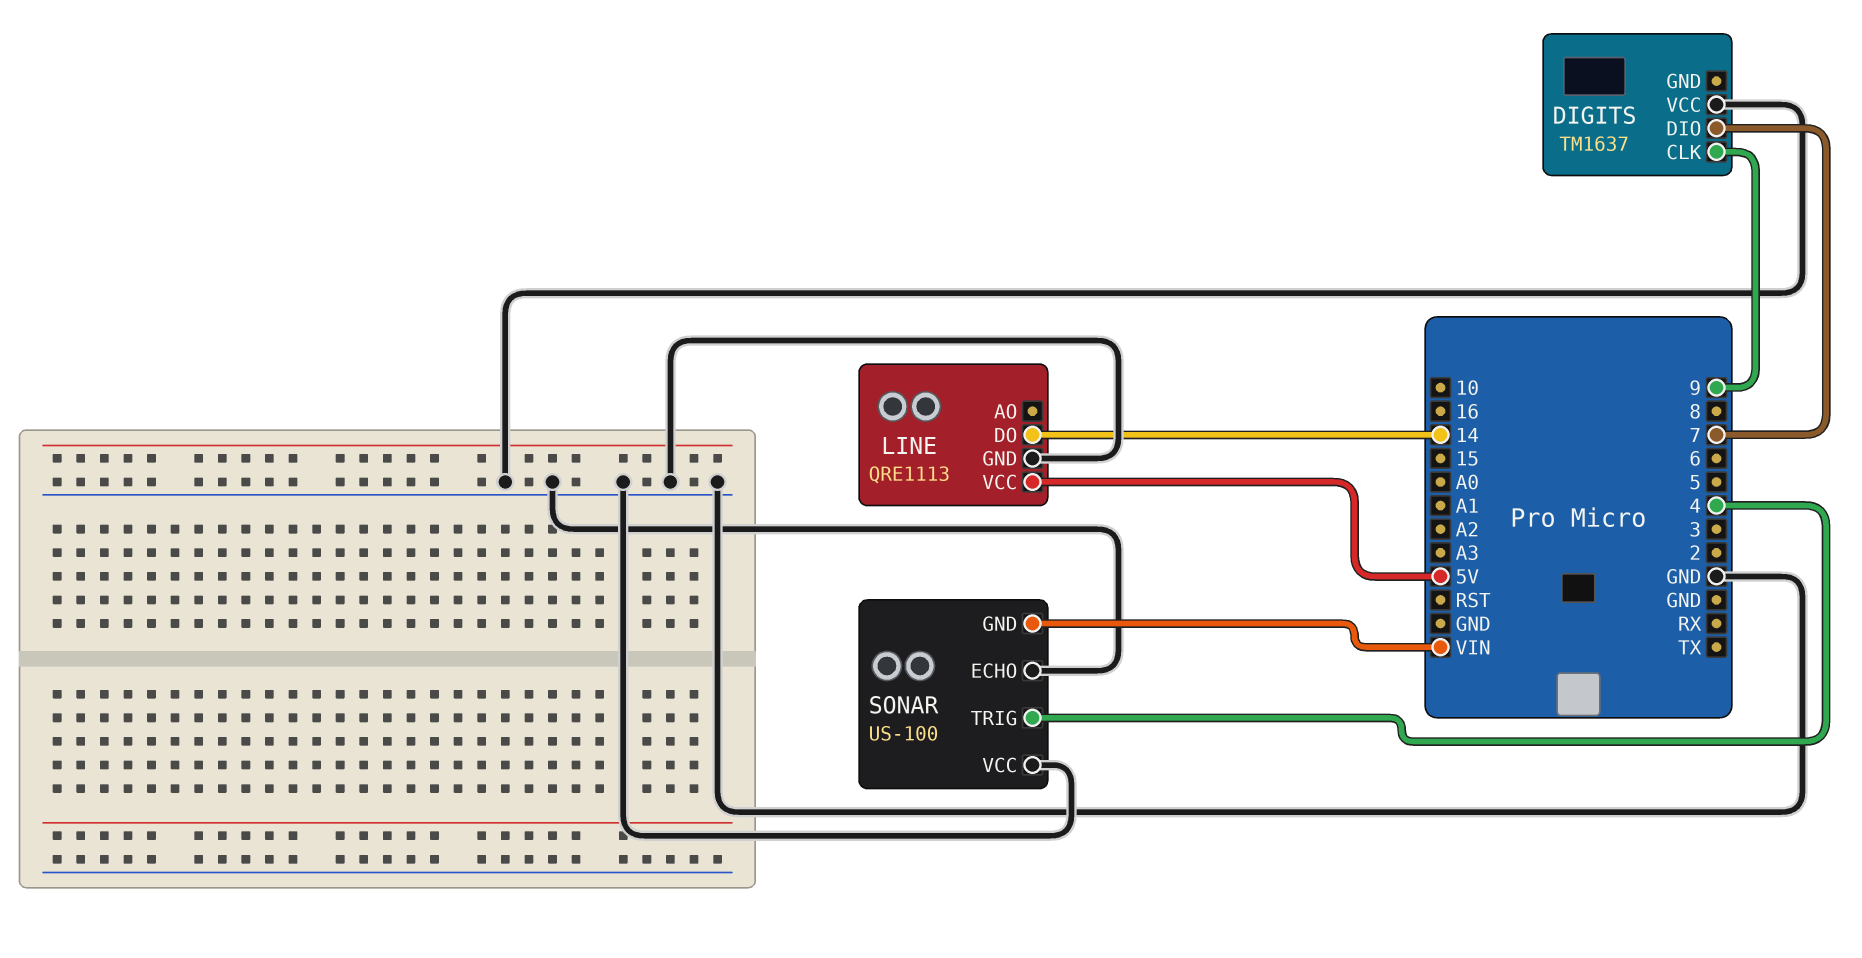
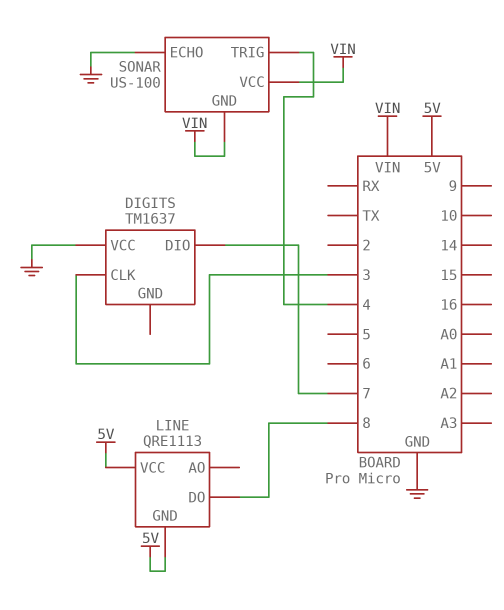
DIGITS pin CLK: 9 -> 3
LINE pin DO: 14 -> 8
LINE pin GND: GND -> 5V
SONAR pin VCC: GND -> VIN

